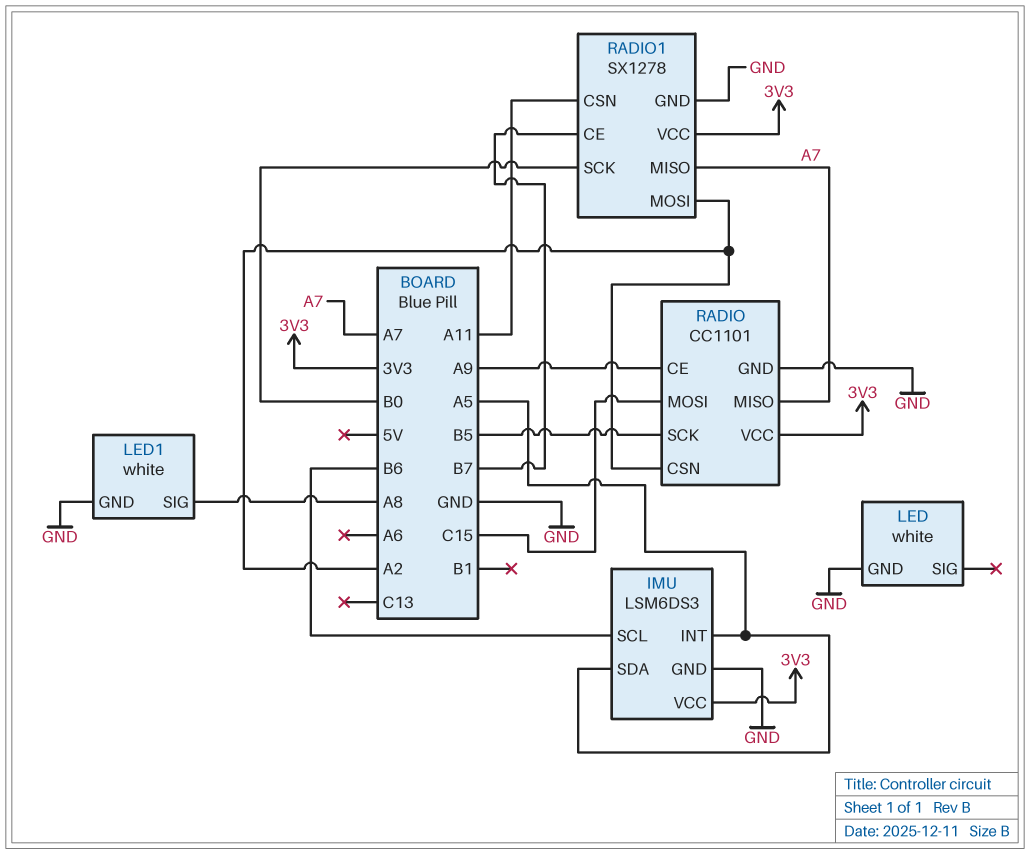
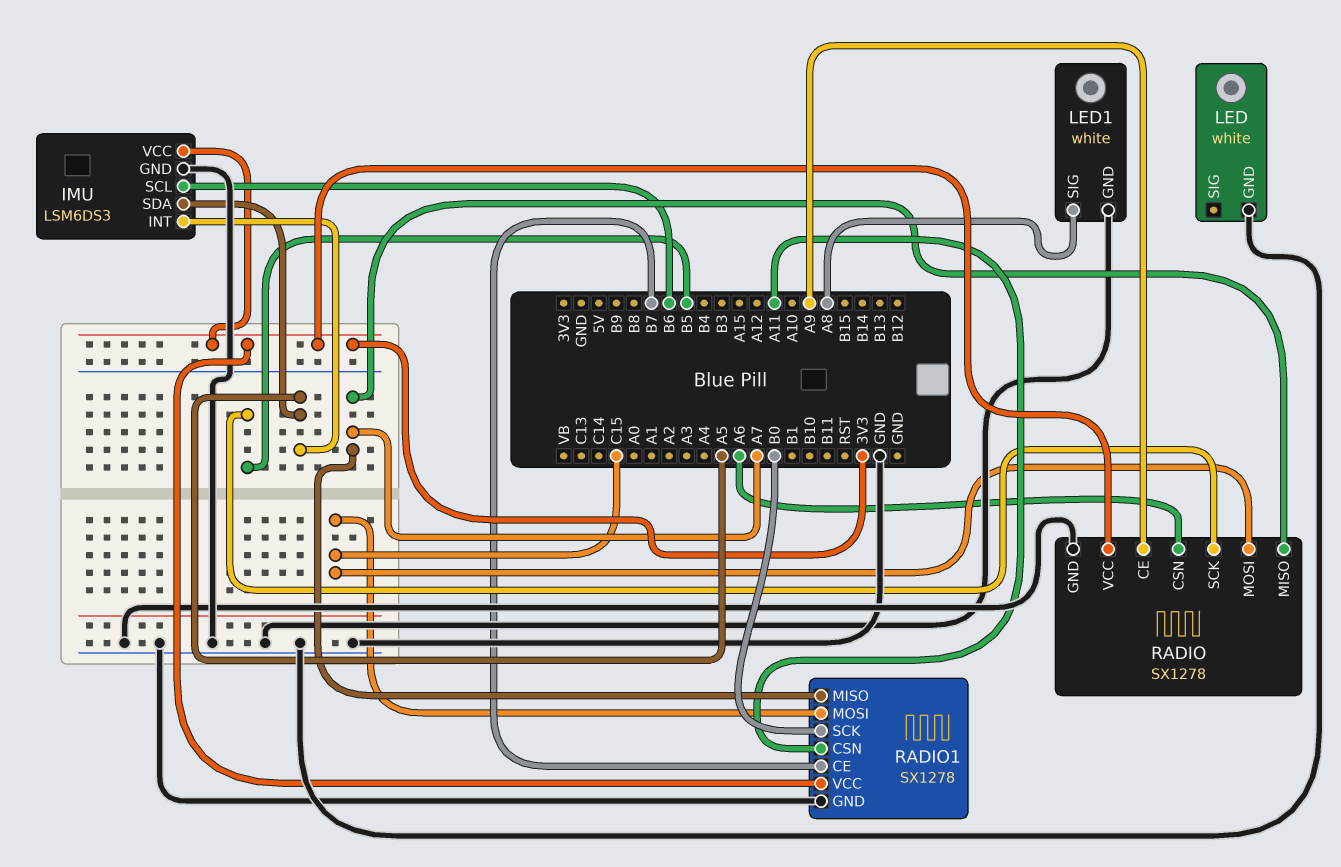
RADIO: CC1101 -> SX1278
RADIO pin CSN: A2 -> A6
RADIO1 pin MOSI: A2 -> C15

